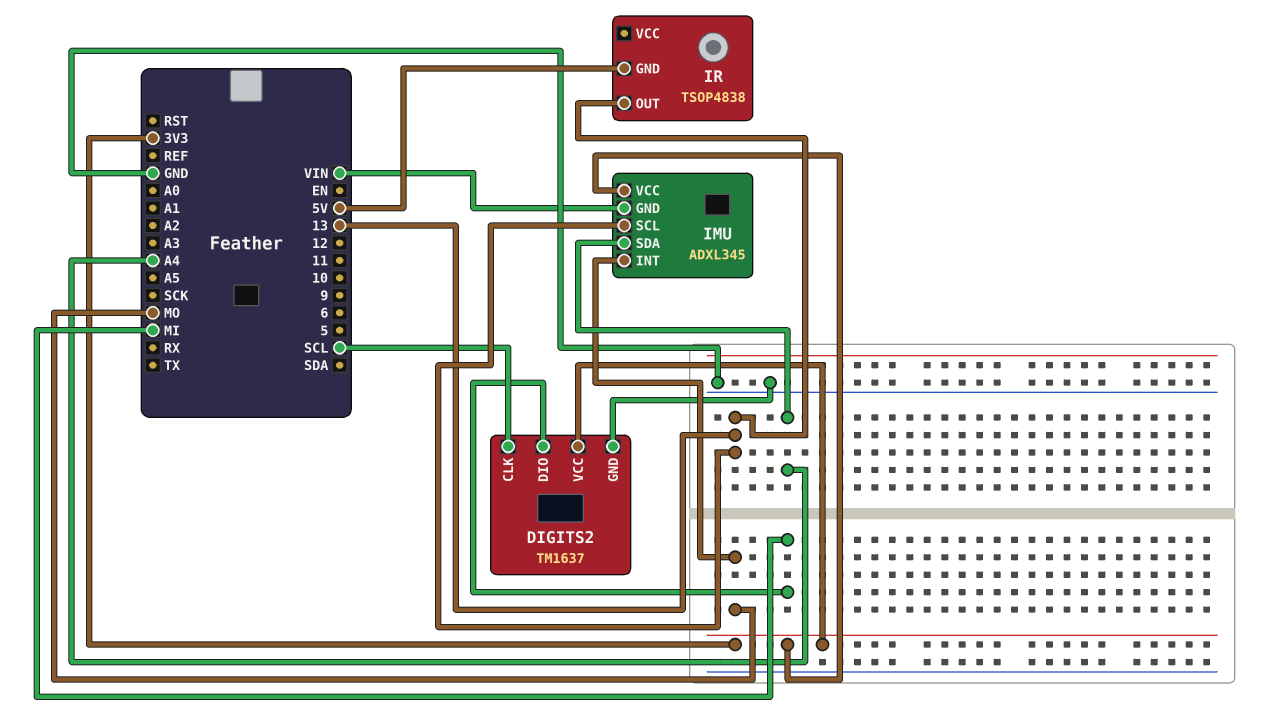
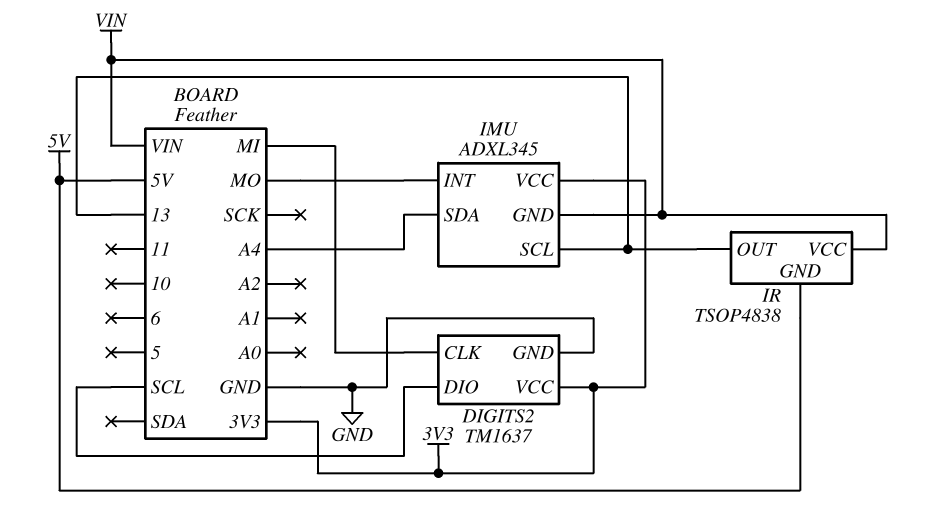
DIGITS2 pin CLK: SCL -> MI
DIGITS2 pin DIO: MI -> SCL
IR pin VCC: none -> VIN

